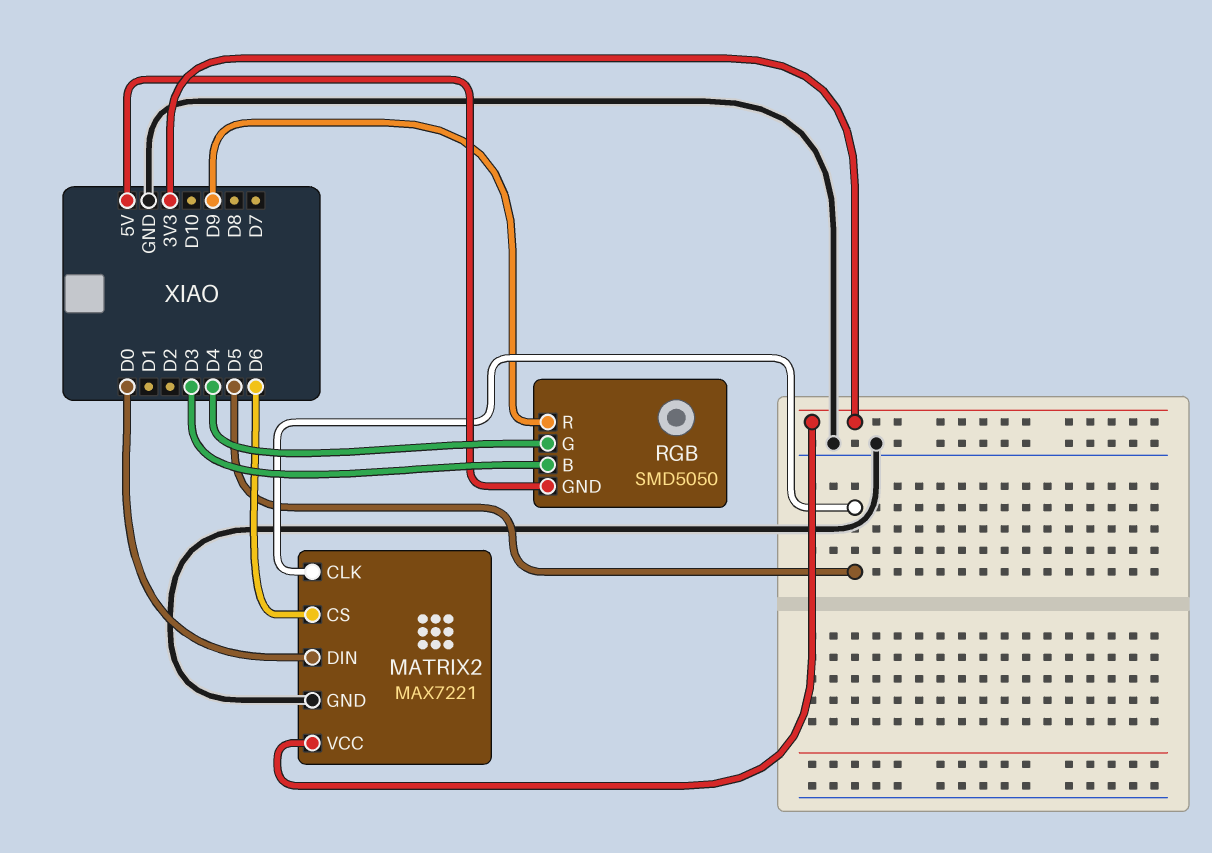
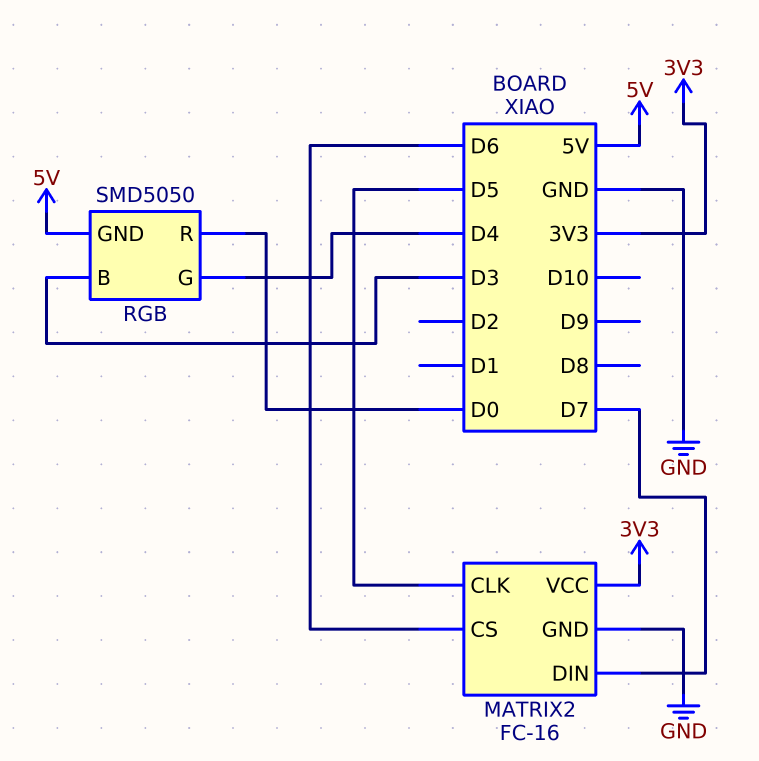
MATRIX2: MAX7221 -> FC-16
MATRIX2 pin DIN: D0 -> D7
RGB pin R: D9 -> D0

